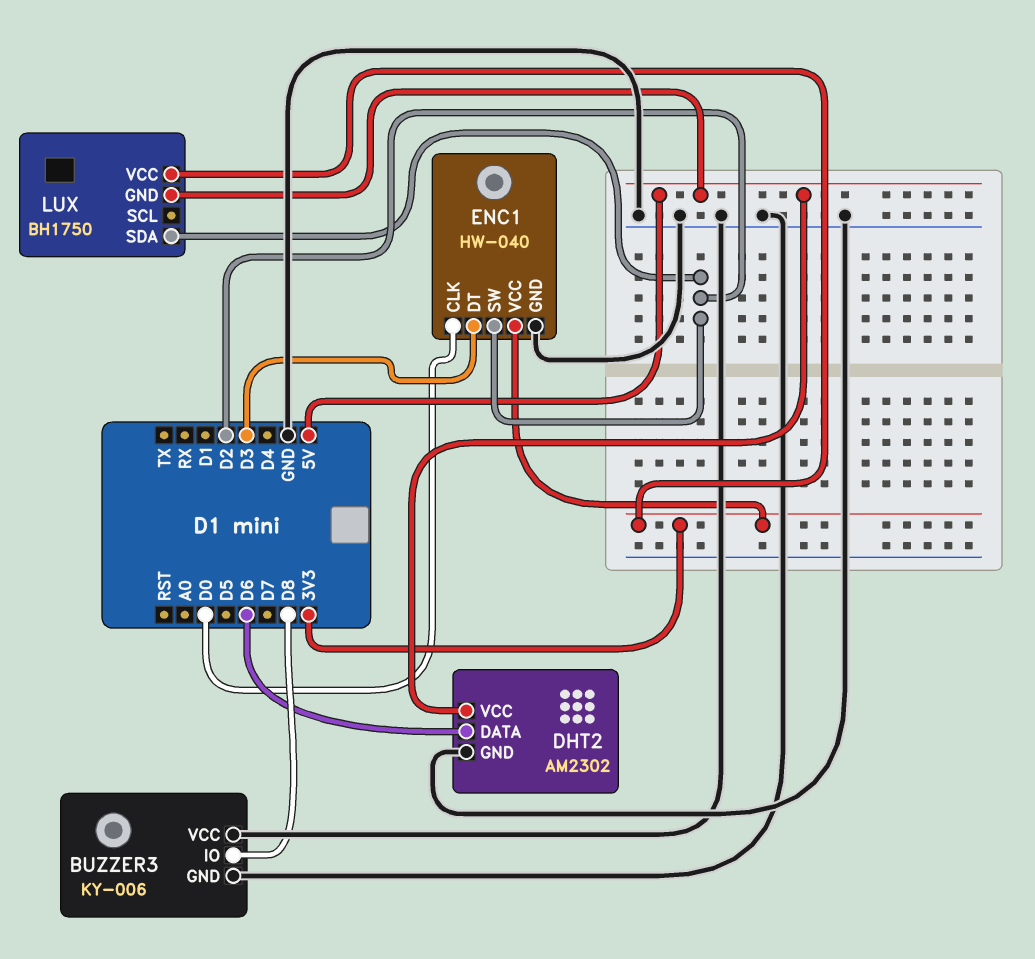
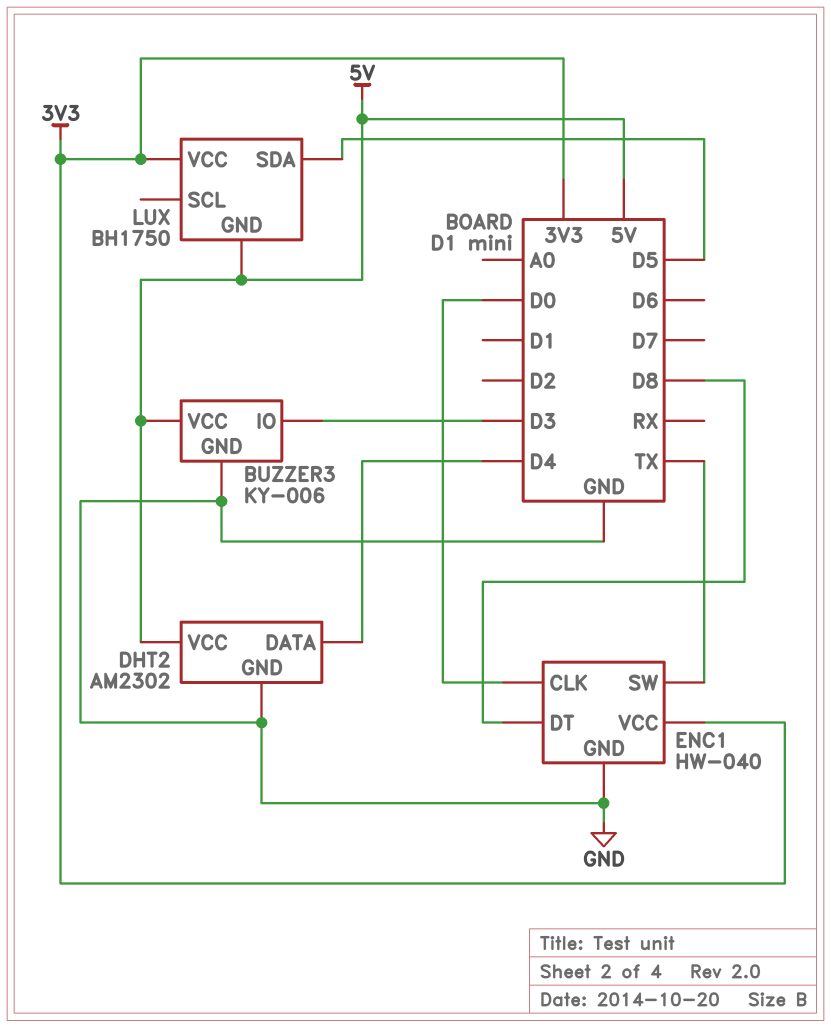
BUZZER3 pin IO: D8 -> D3
BUZZER3 pin VCC: GND -> 5V
DHT2 pin DATA: D6 -> D4
ENC1 pin DT: D3 -> D8
ENC1 pin SW: D2 -> TX
LUX pin SDA: D2 -> D5

